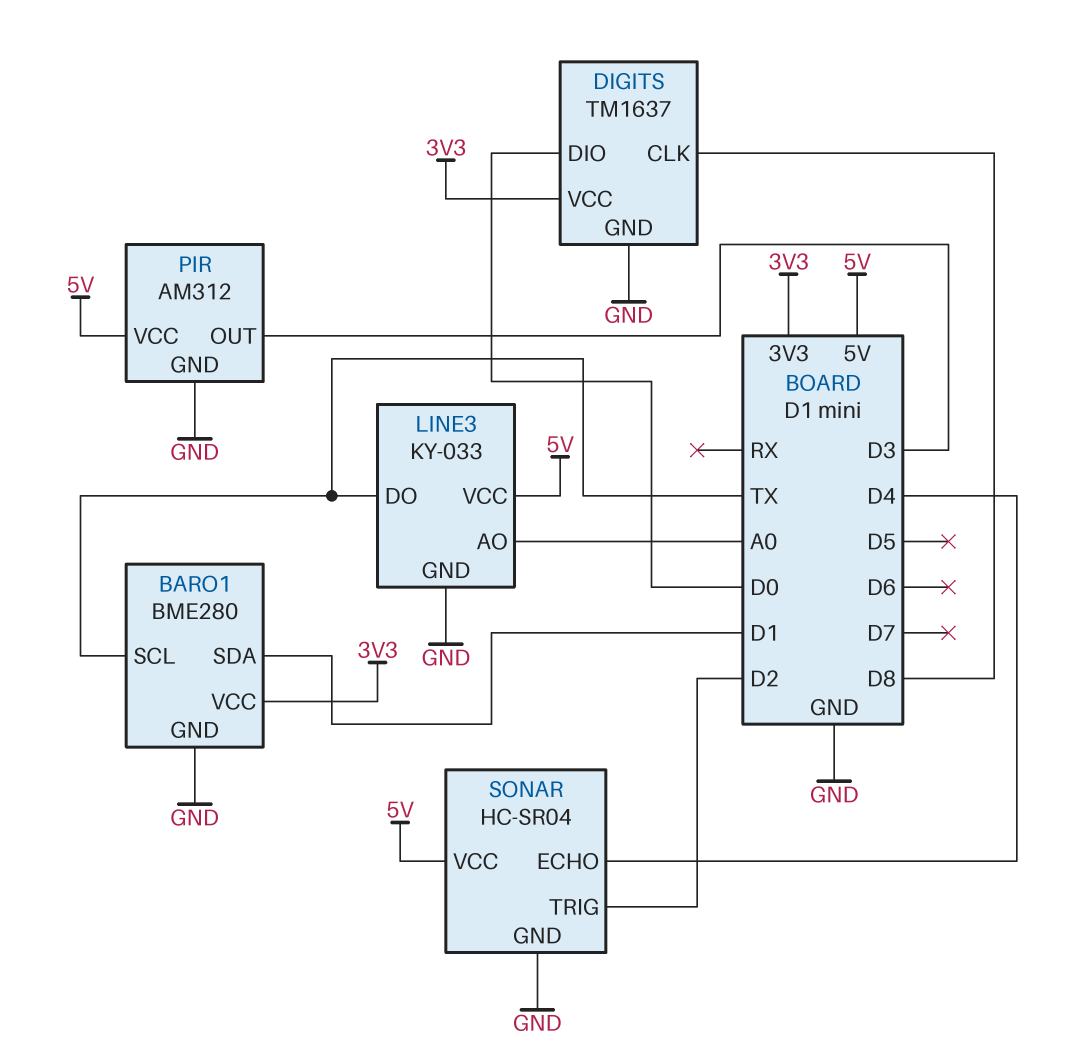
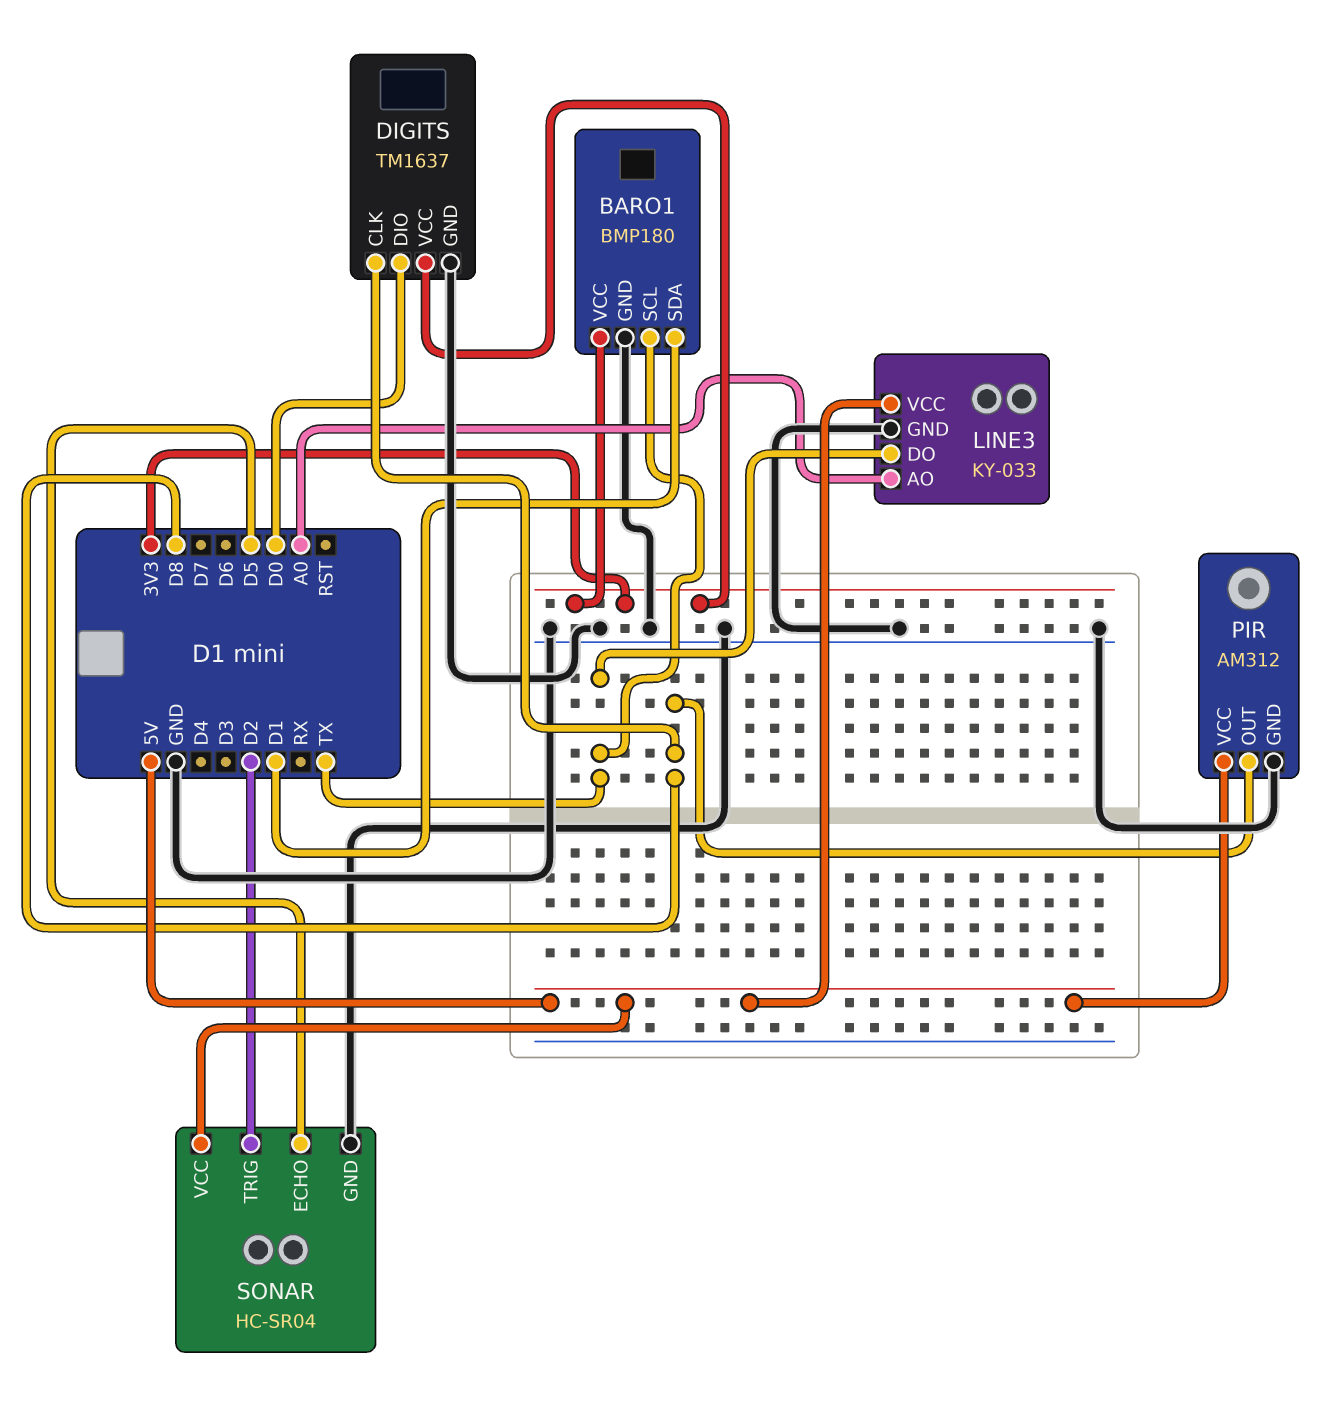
BARO1: BME280 -> BMP180
PIR pin OUT: D3 -> D8
SONAR pin ECHO: D4 -> D5

